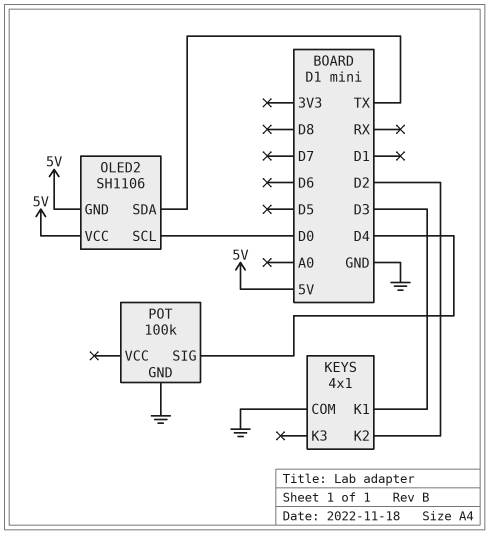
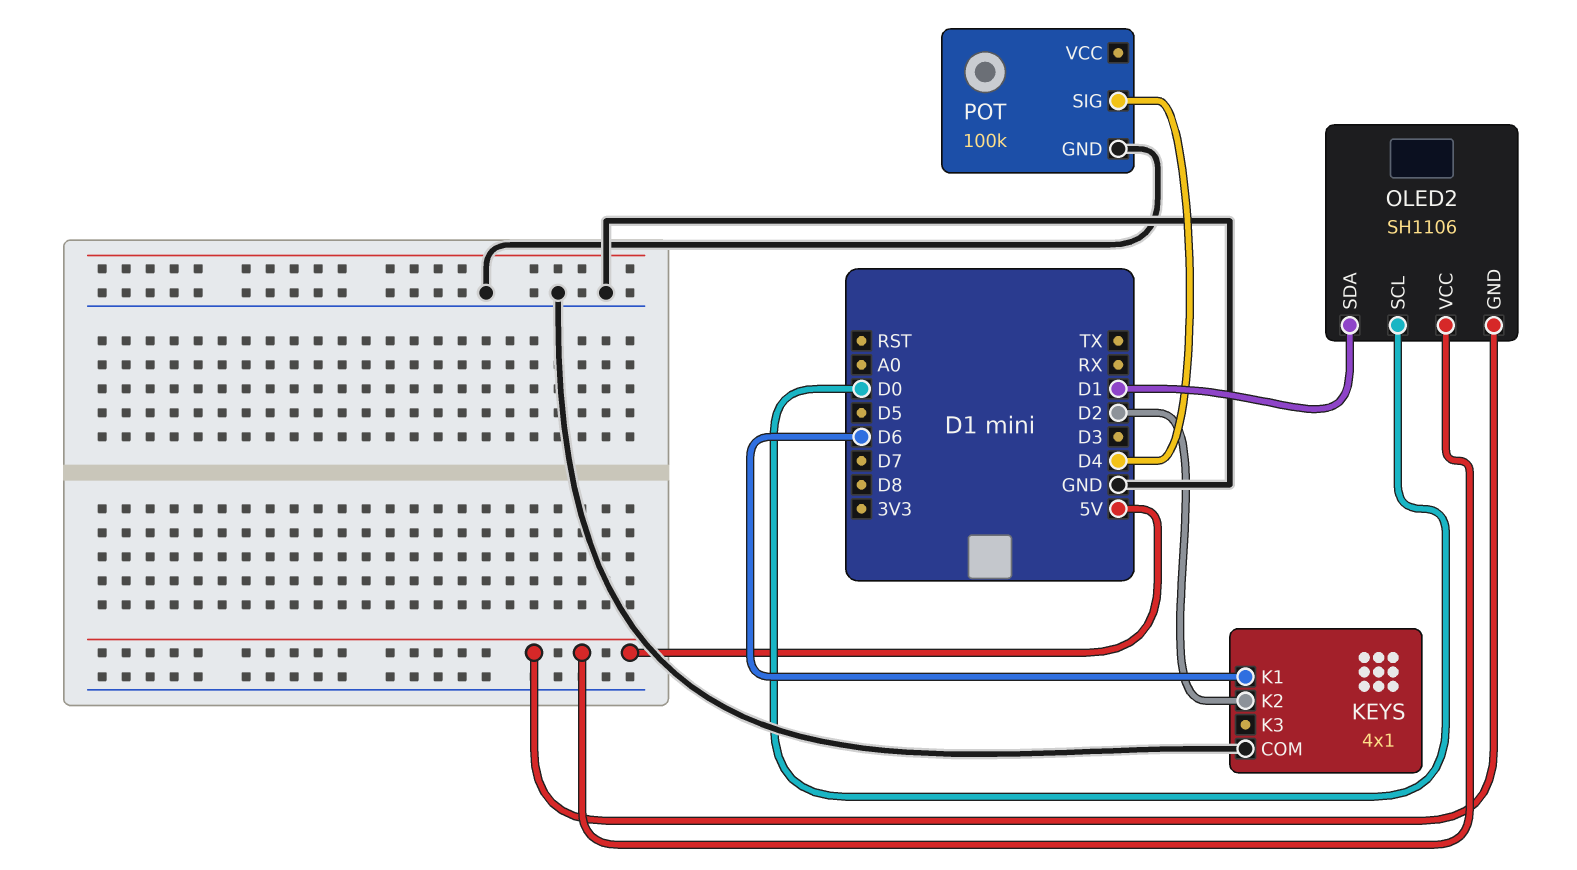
KEYS pin K1: D3 -> D6
OLED2 pin SDA: TX -> D1

